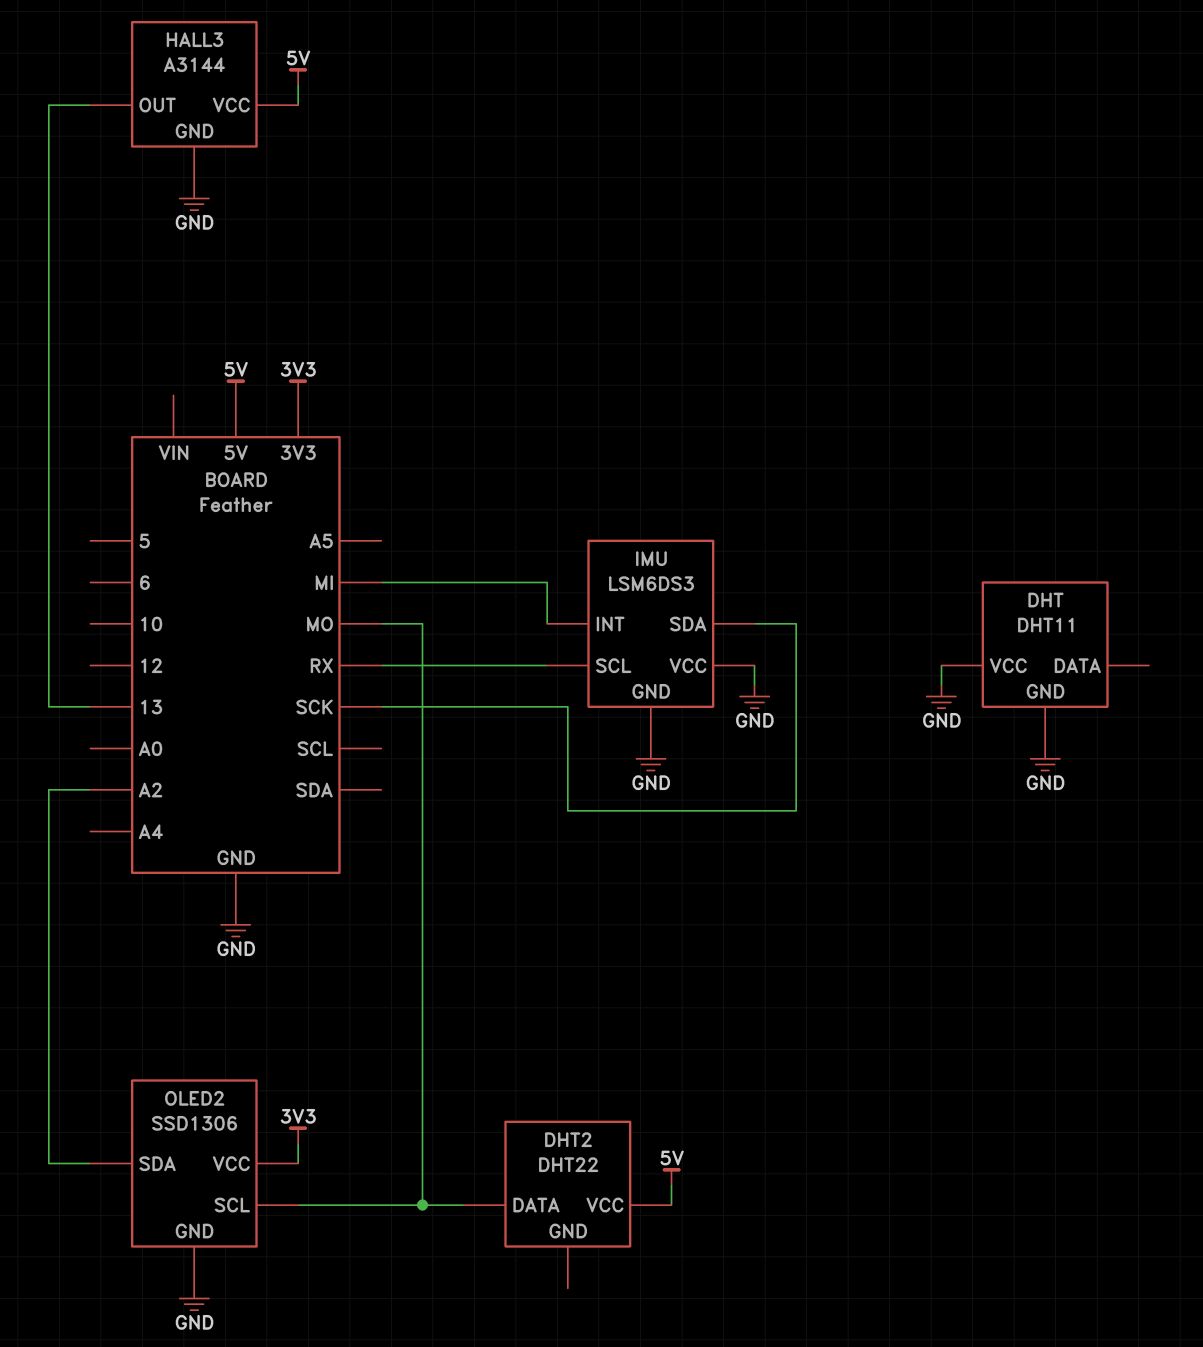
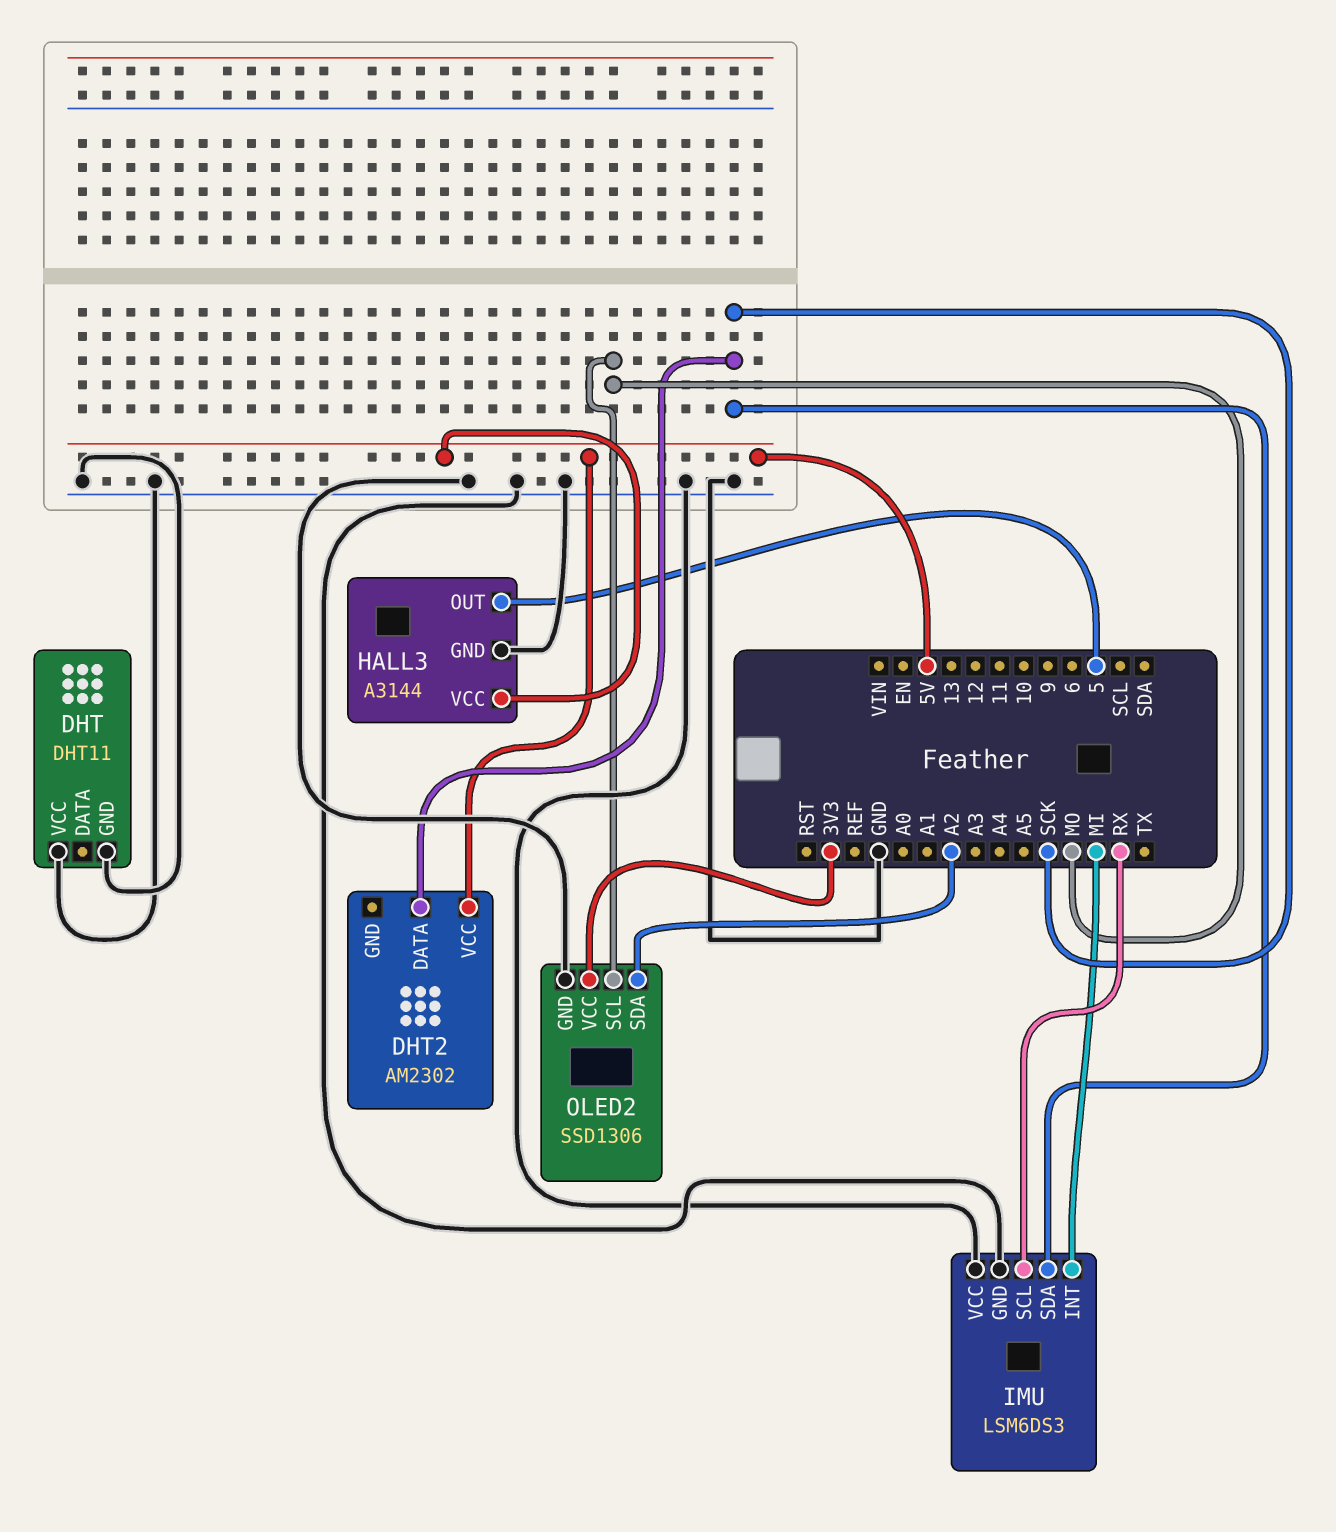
DHT2: DHT22 -> AM2302
DHT2 pin DATA: MO -> SCK
HALL3 pin OUT: 13 -> 5

